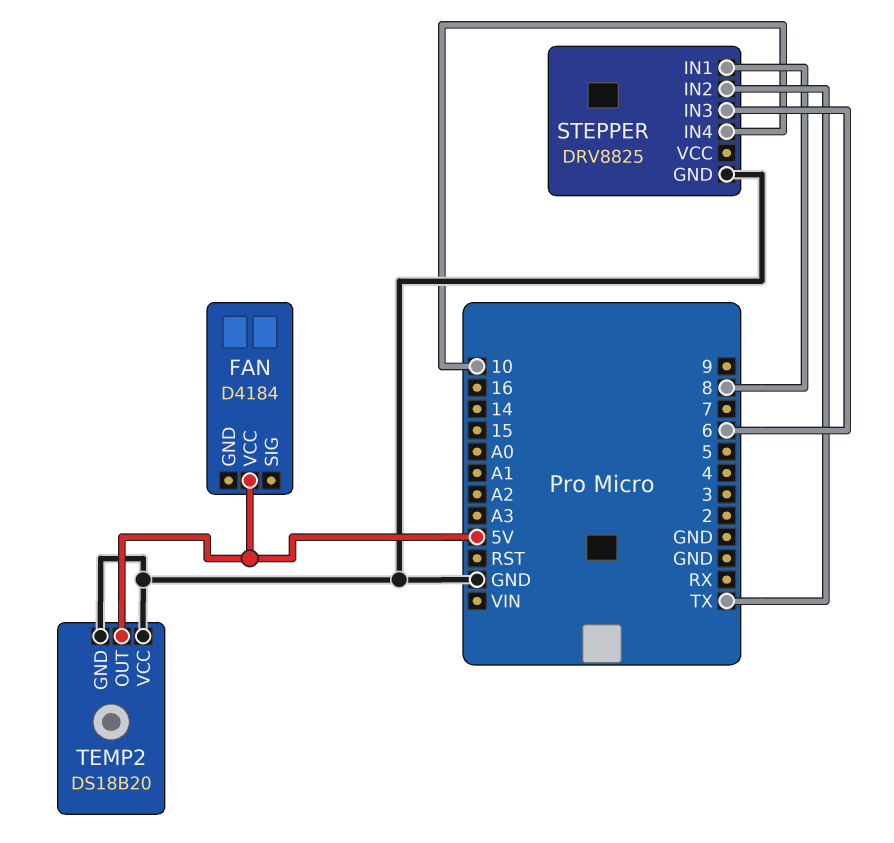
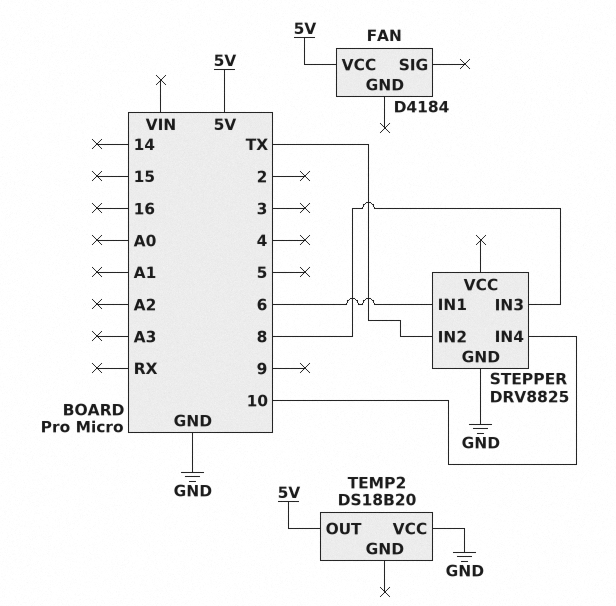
STEPPER pin IN1: 8 -> 6
STEPPER pin IN3: 6 -> 8
TEMP2 pin GND: GND -> none

